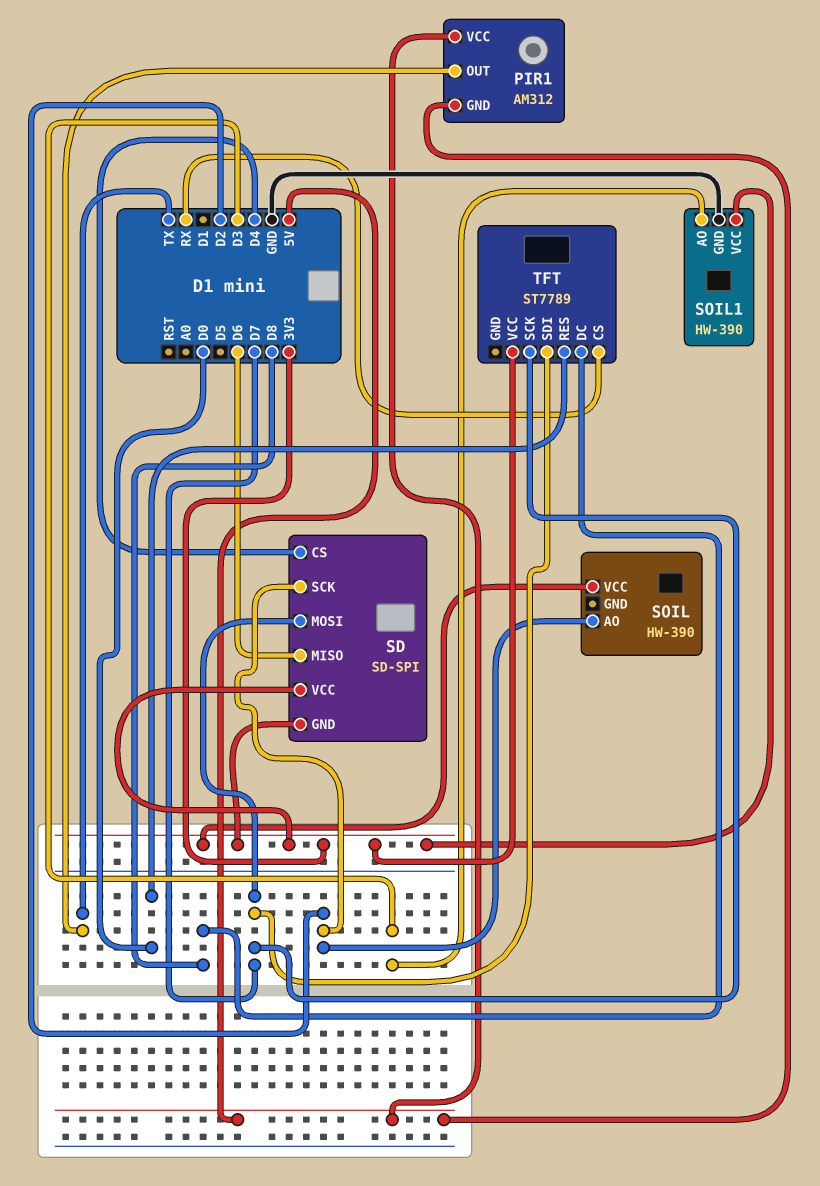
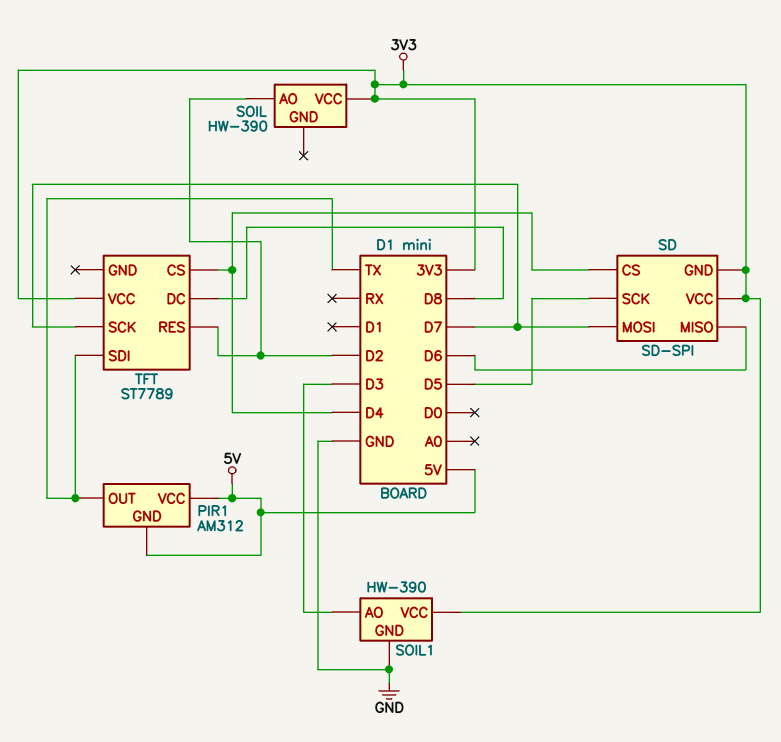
SD pin SCK: D2 -> D5
TFT pin CS: RX -> D4
TFT pin RES: D0 -> D2
TFT pin SDI: D7 -> TX

